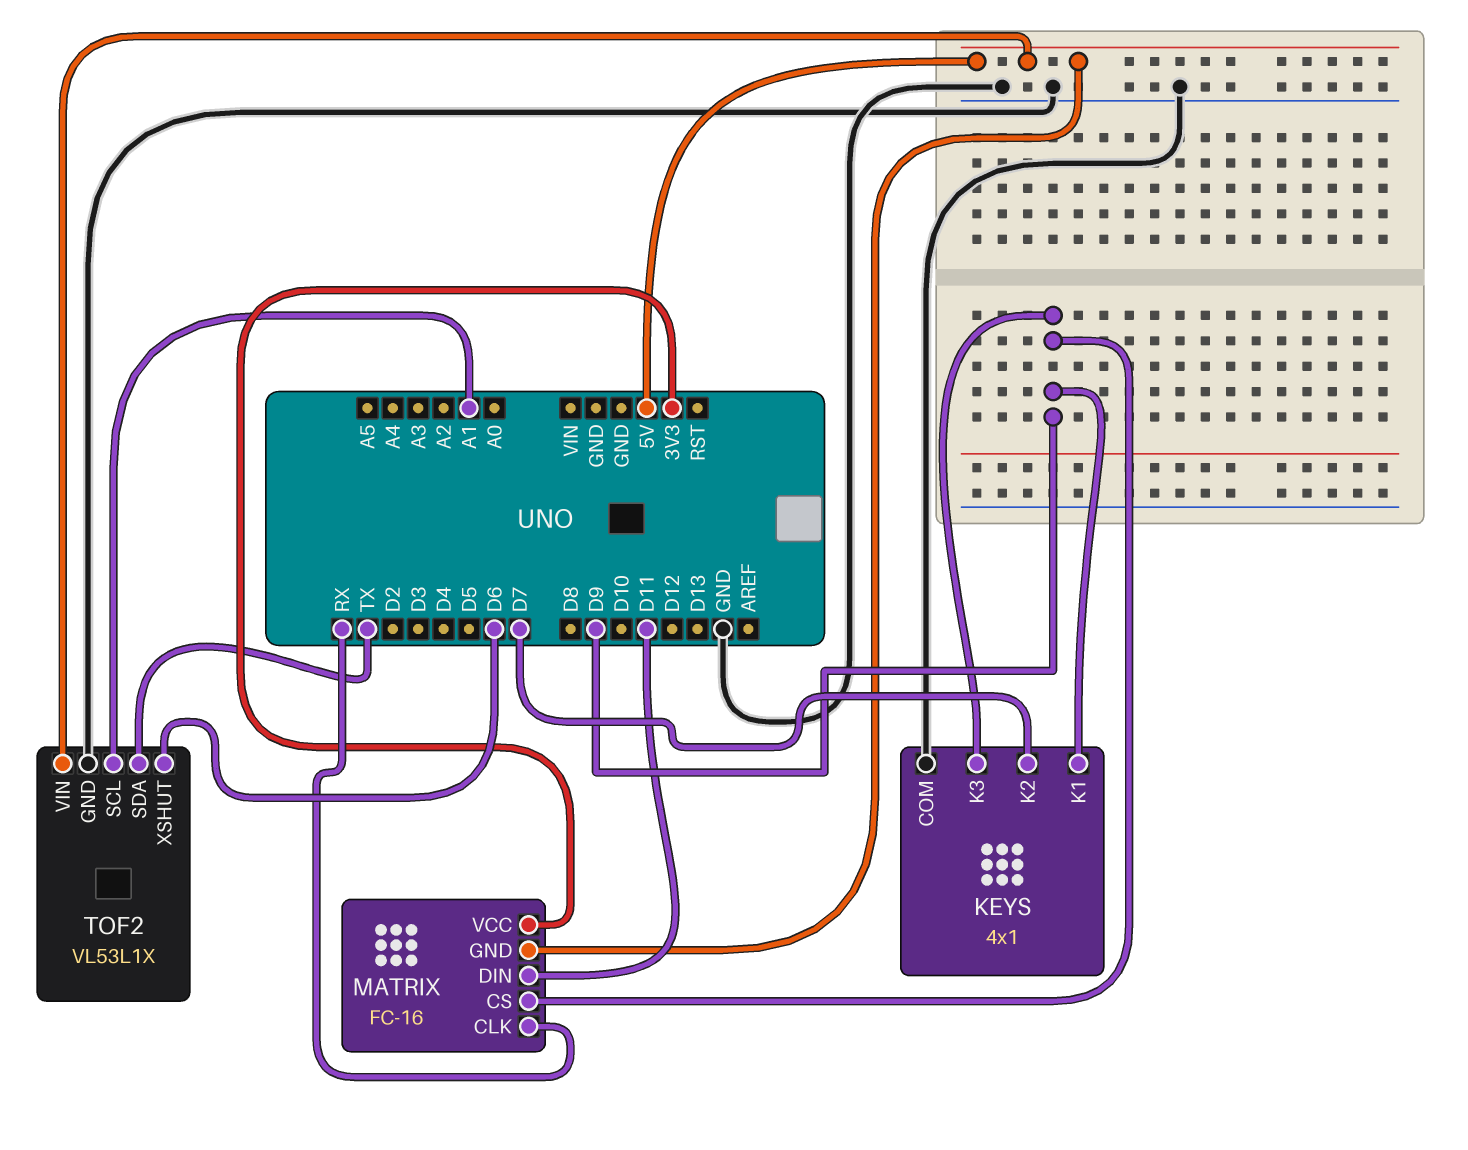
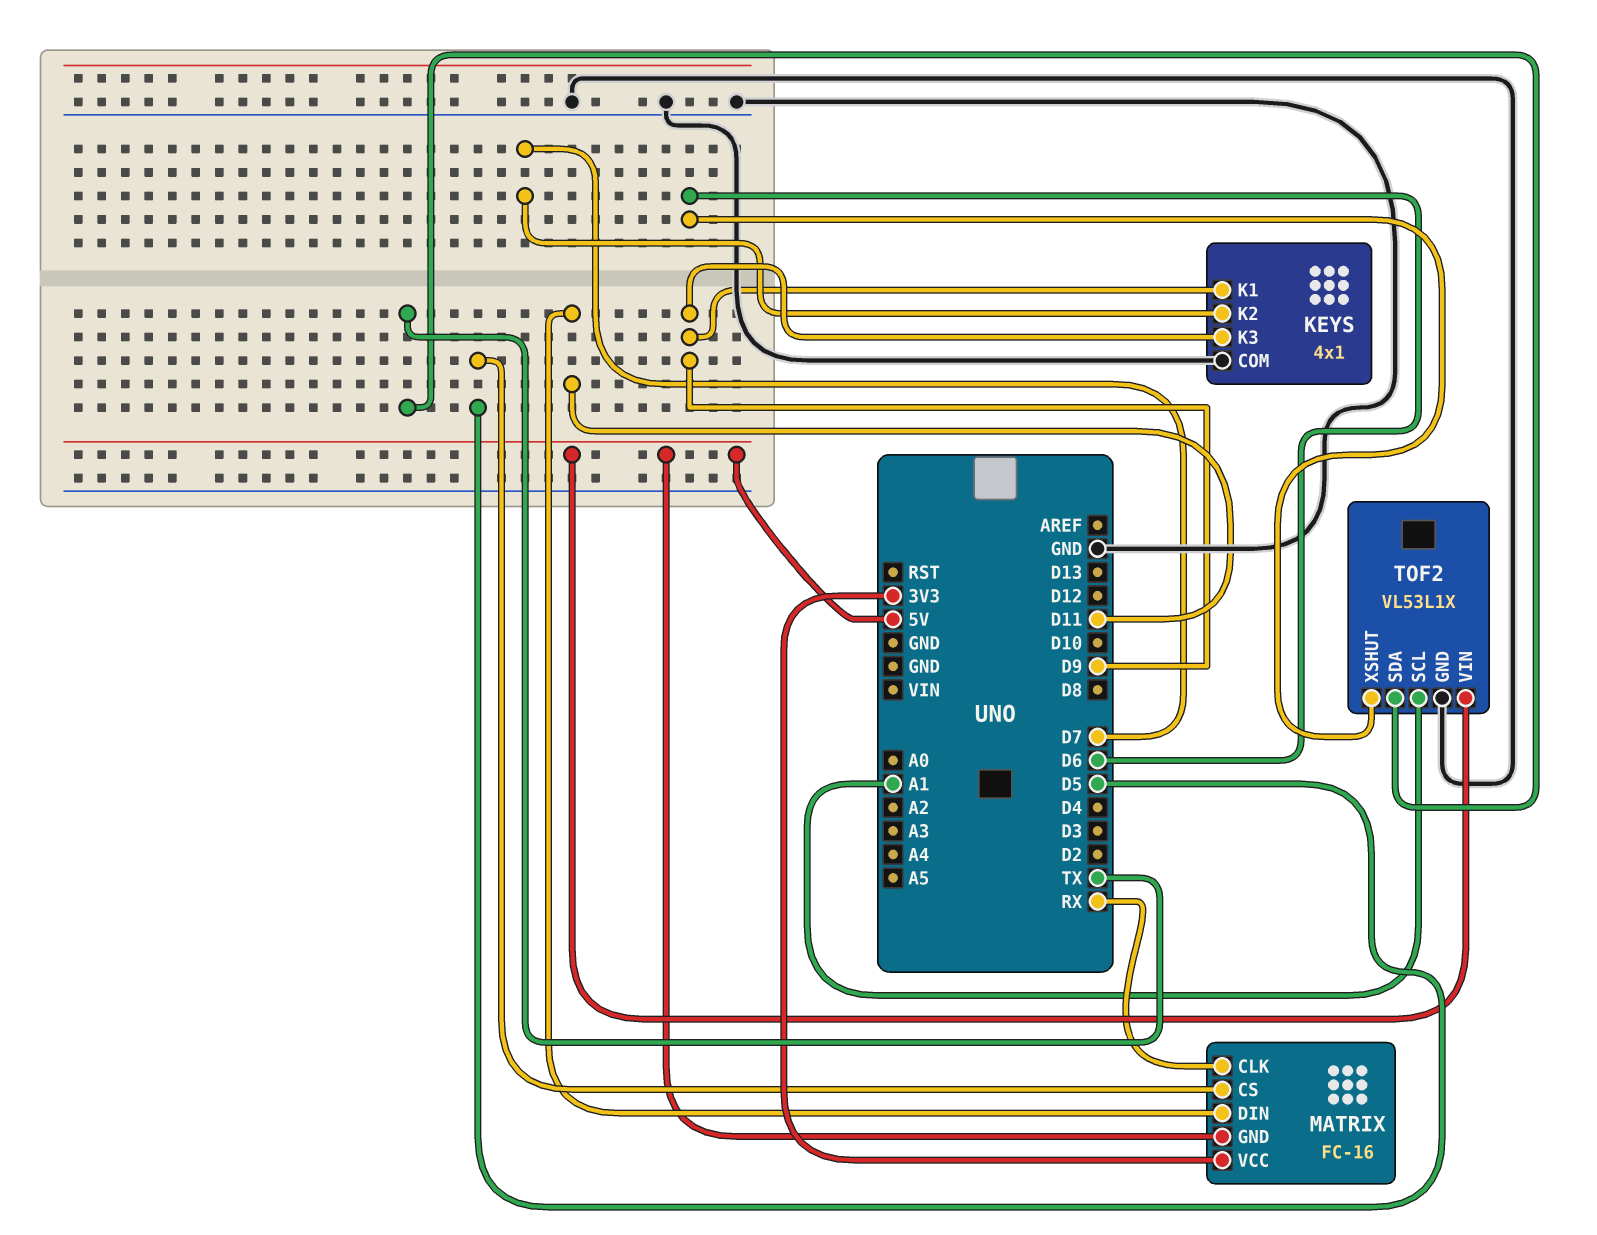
MATRIX pin CS: D9 -> D5

